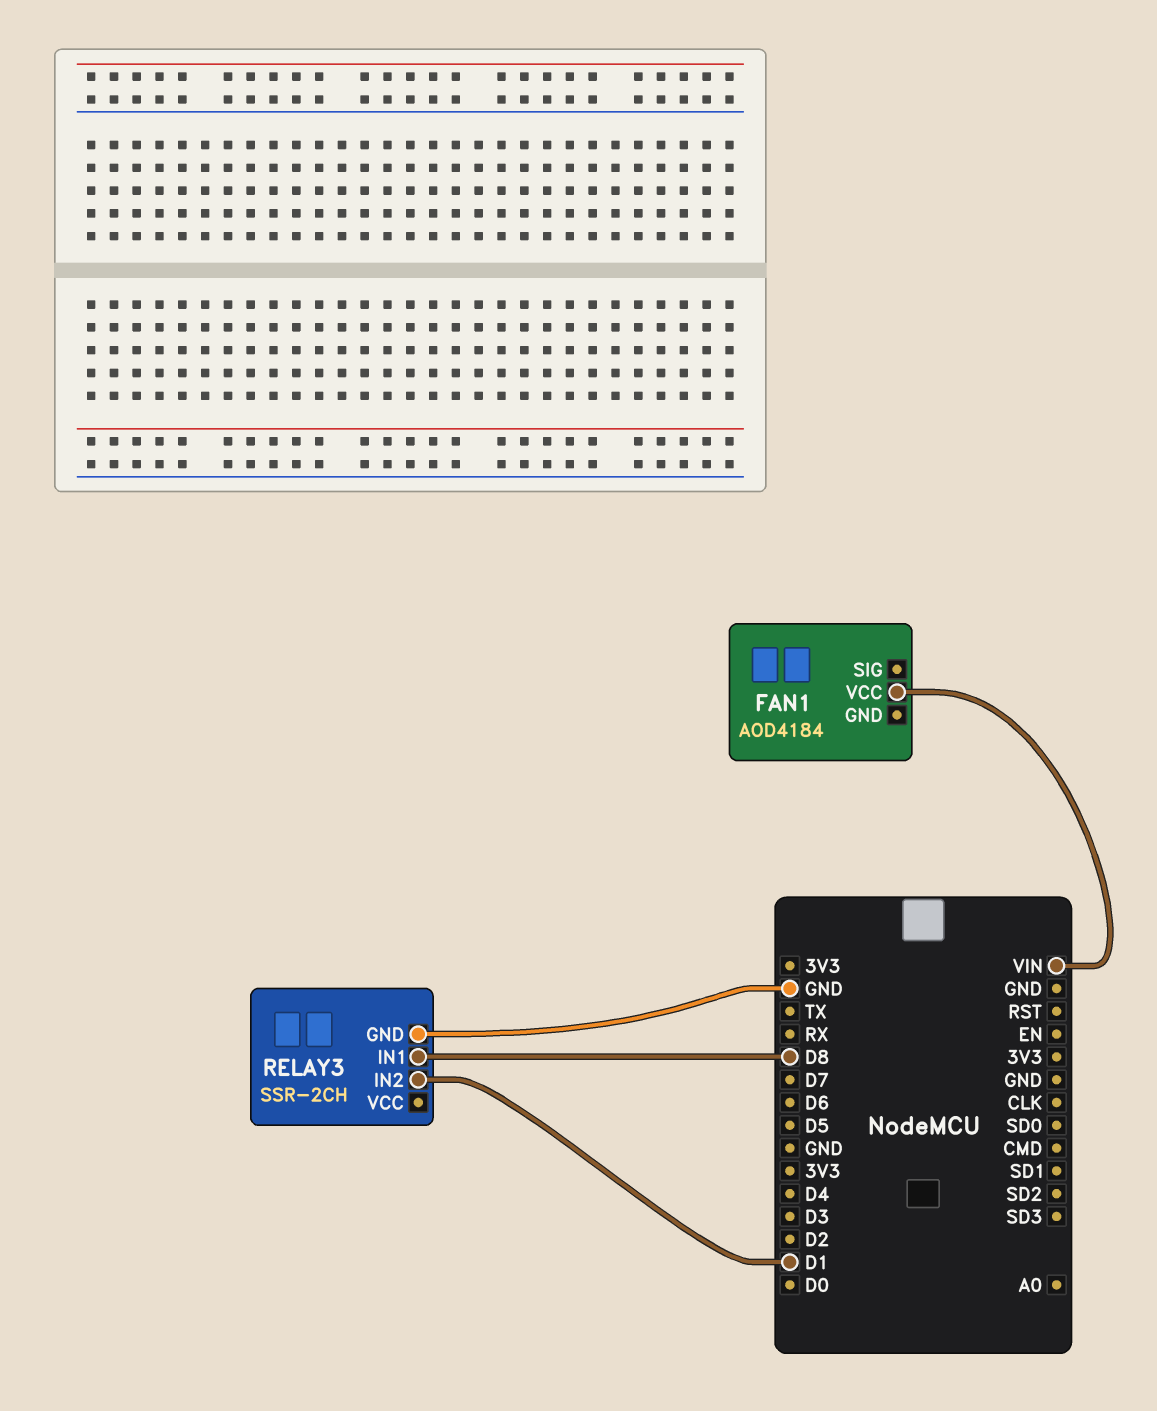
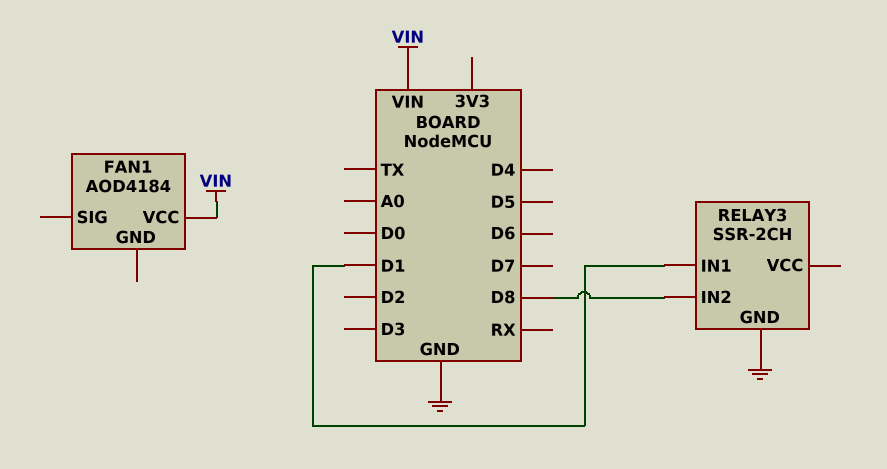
RELAY3 pin IN1: D8 -> D1
RELAY3 pin IN2: D1 -> D8

